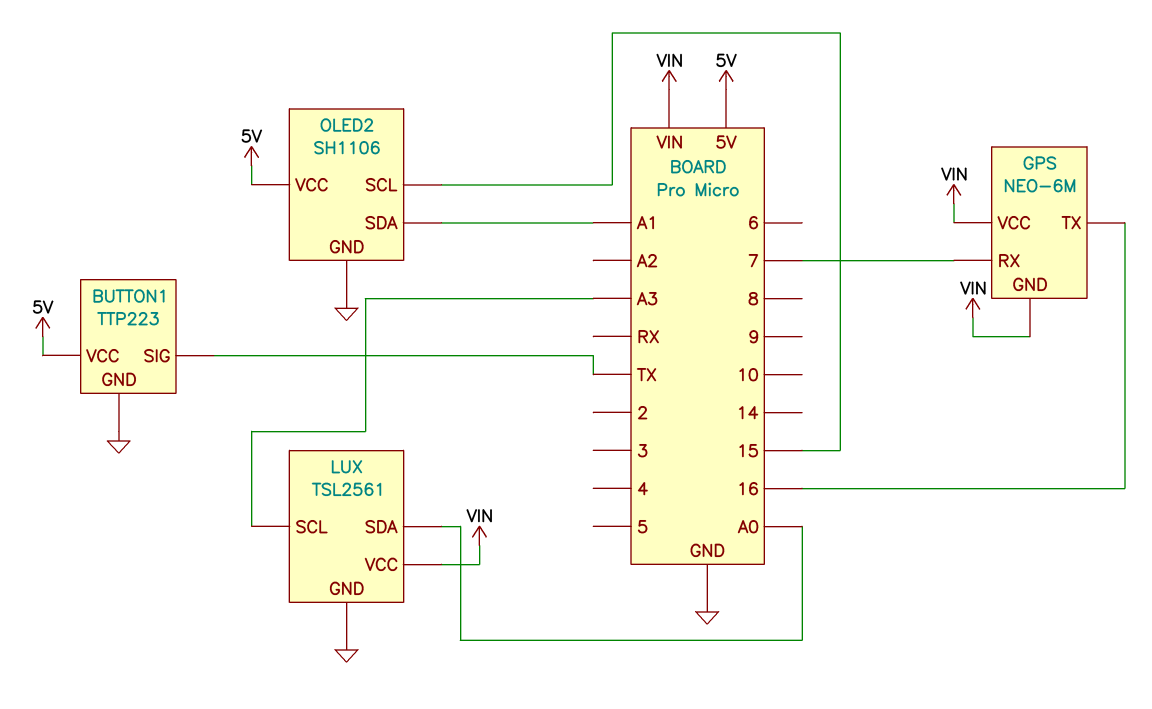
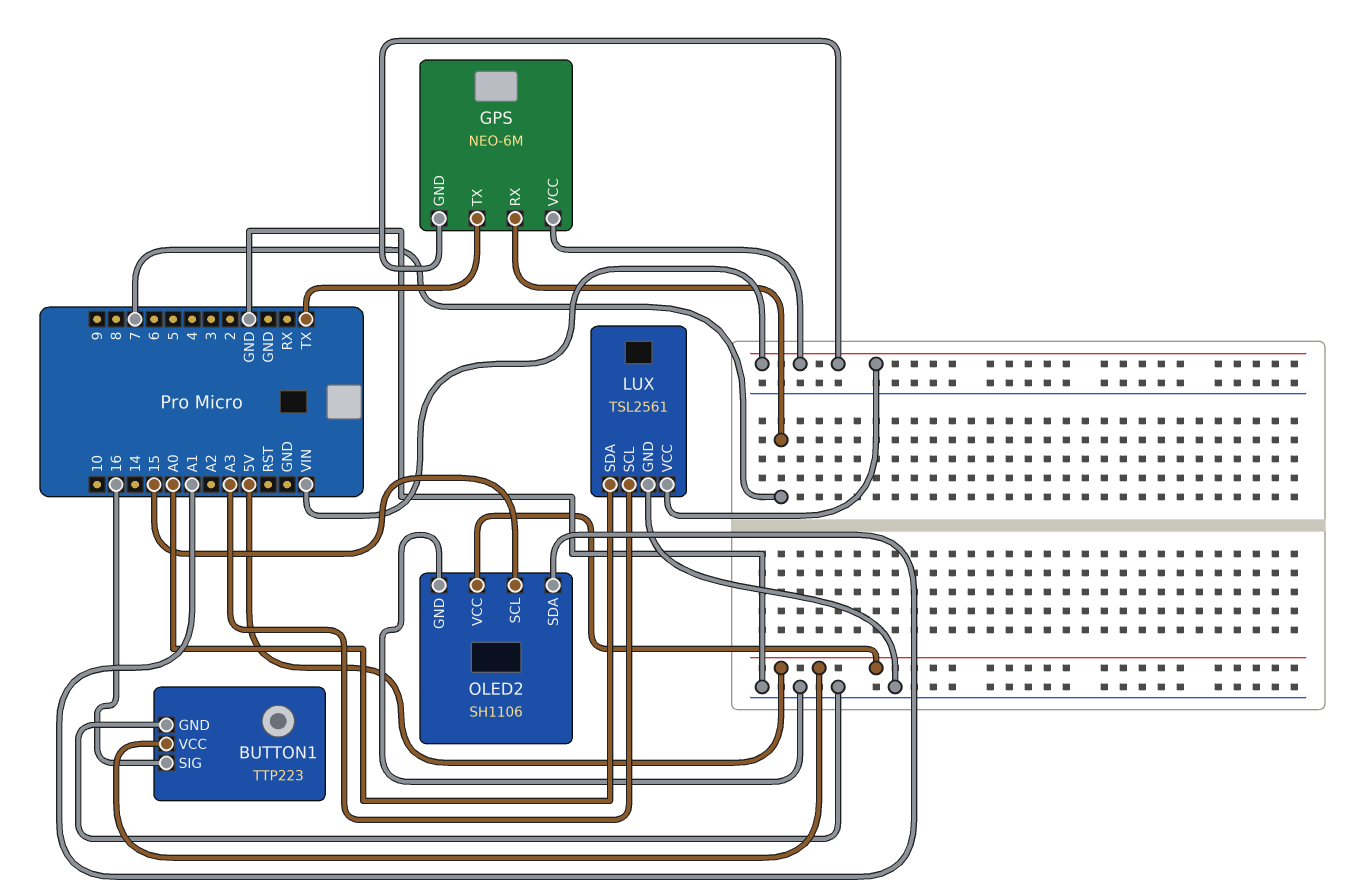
BUTTON1 pin SIG: TX -> 16
GPS pin TX: 16 -> TX

